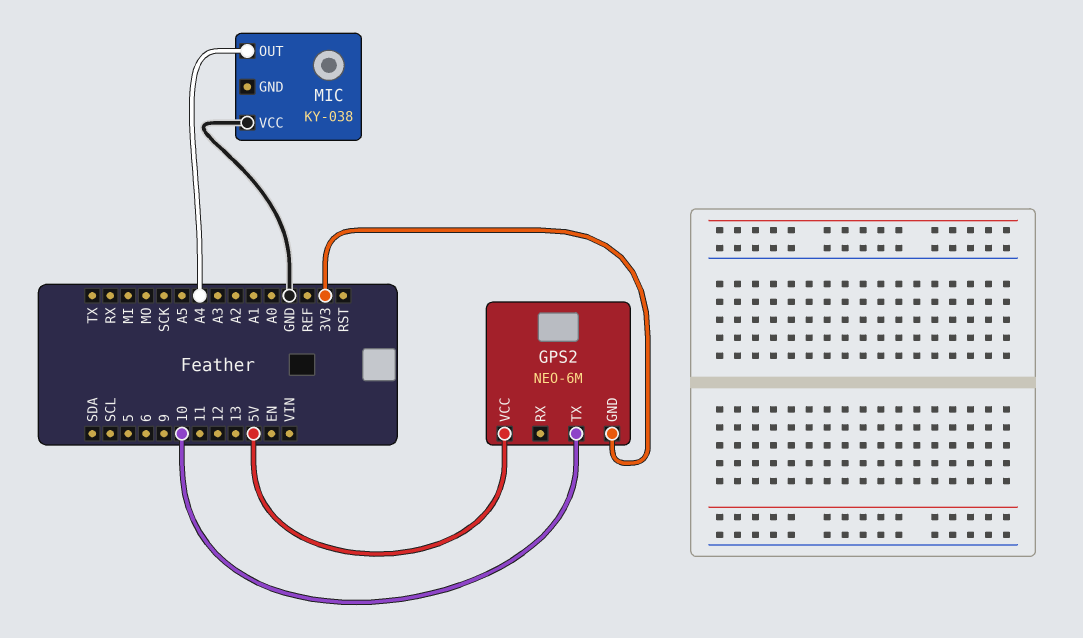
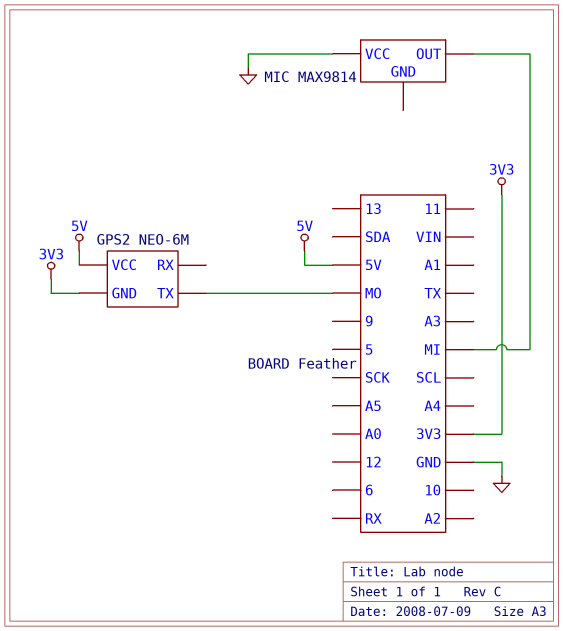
GPS2 pin TX: 10 -> MO
MIC: KY-038 -> MAX9814
MIC pin OUT: A4 -> MI

